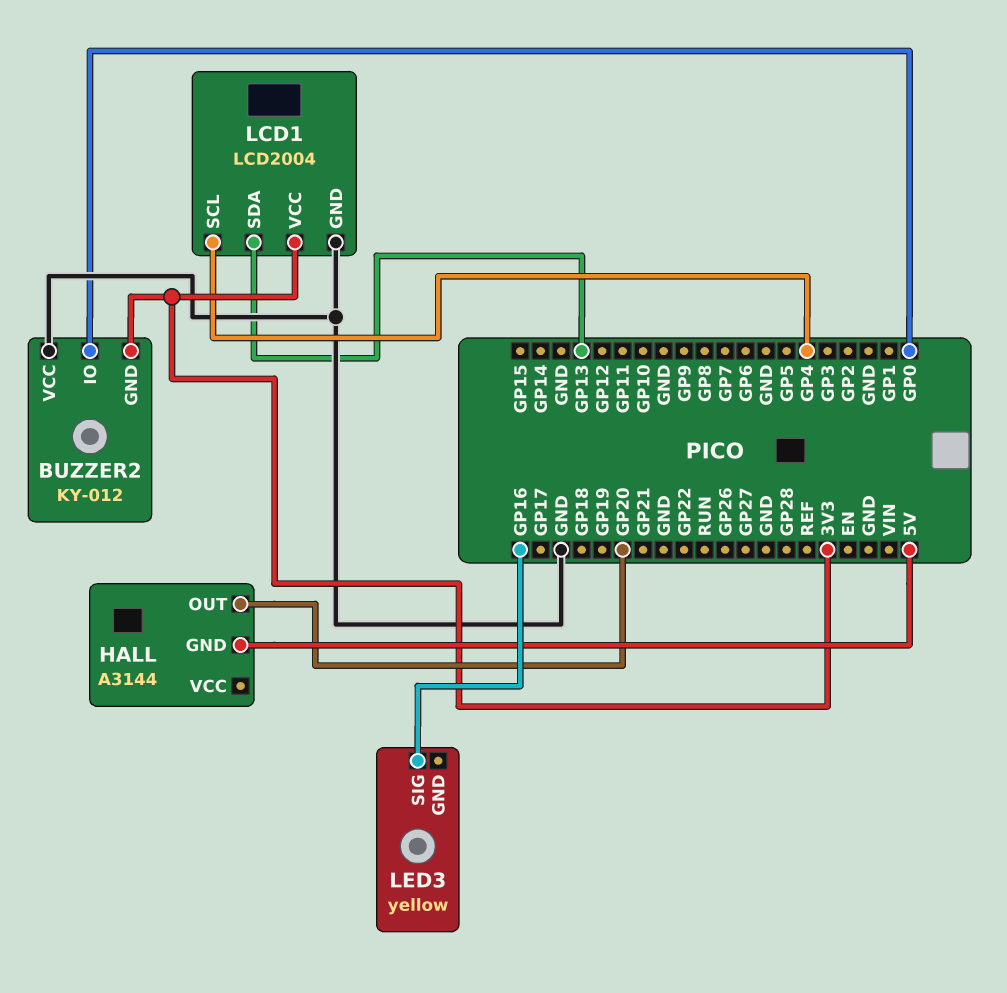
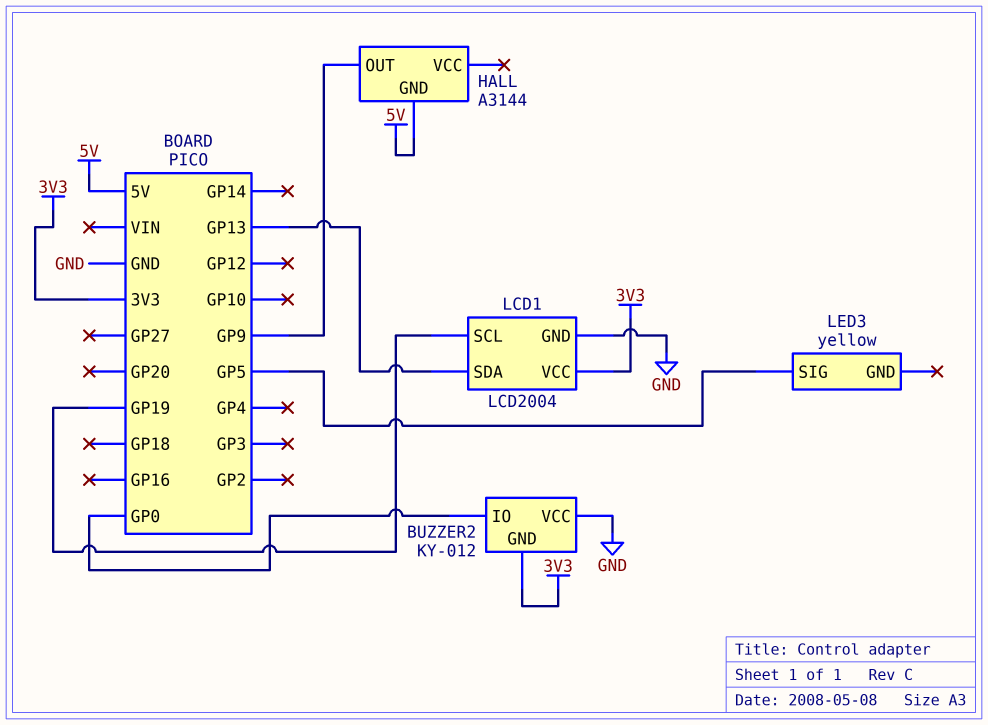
HALL pin OUT: GP20 -> GP9
LCD1 pin SCL: GP4 -> GP19
LED3 pin SIG: GP16 -> GP5

